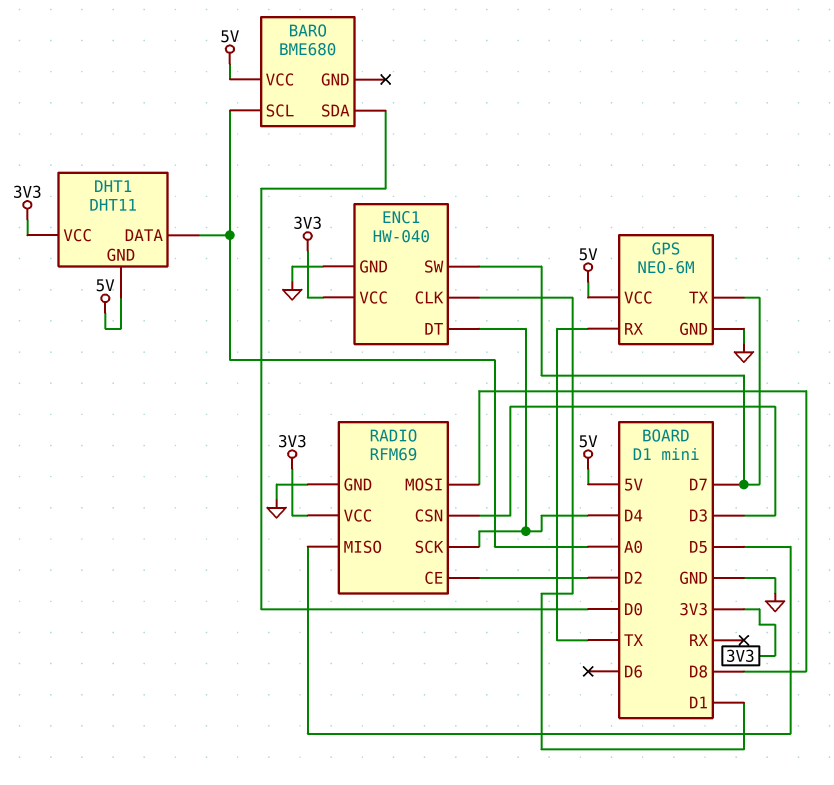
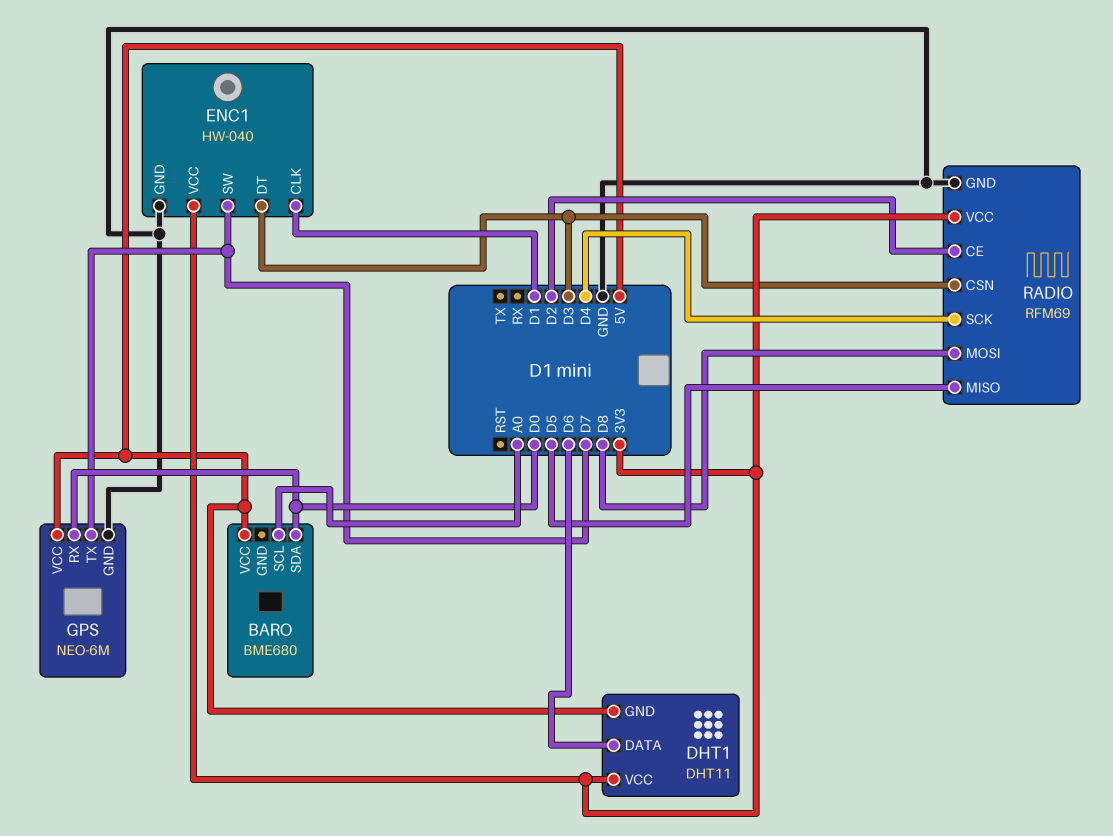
DHT1 pin DATA: A0 -> D6
ENC1 pin DT: D4 -> D3
GPS pin RX: TX -> D0

